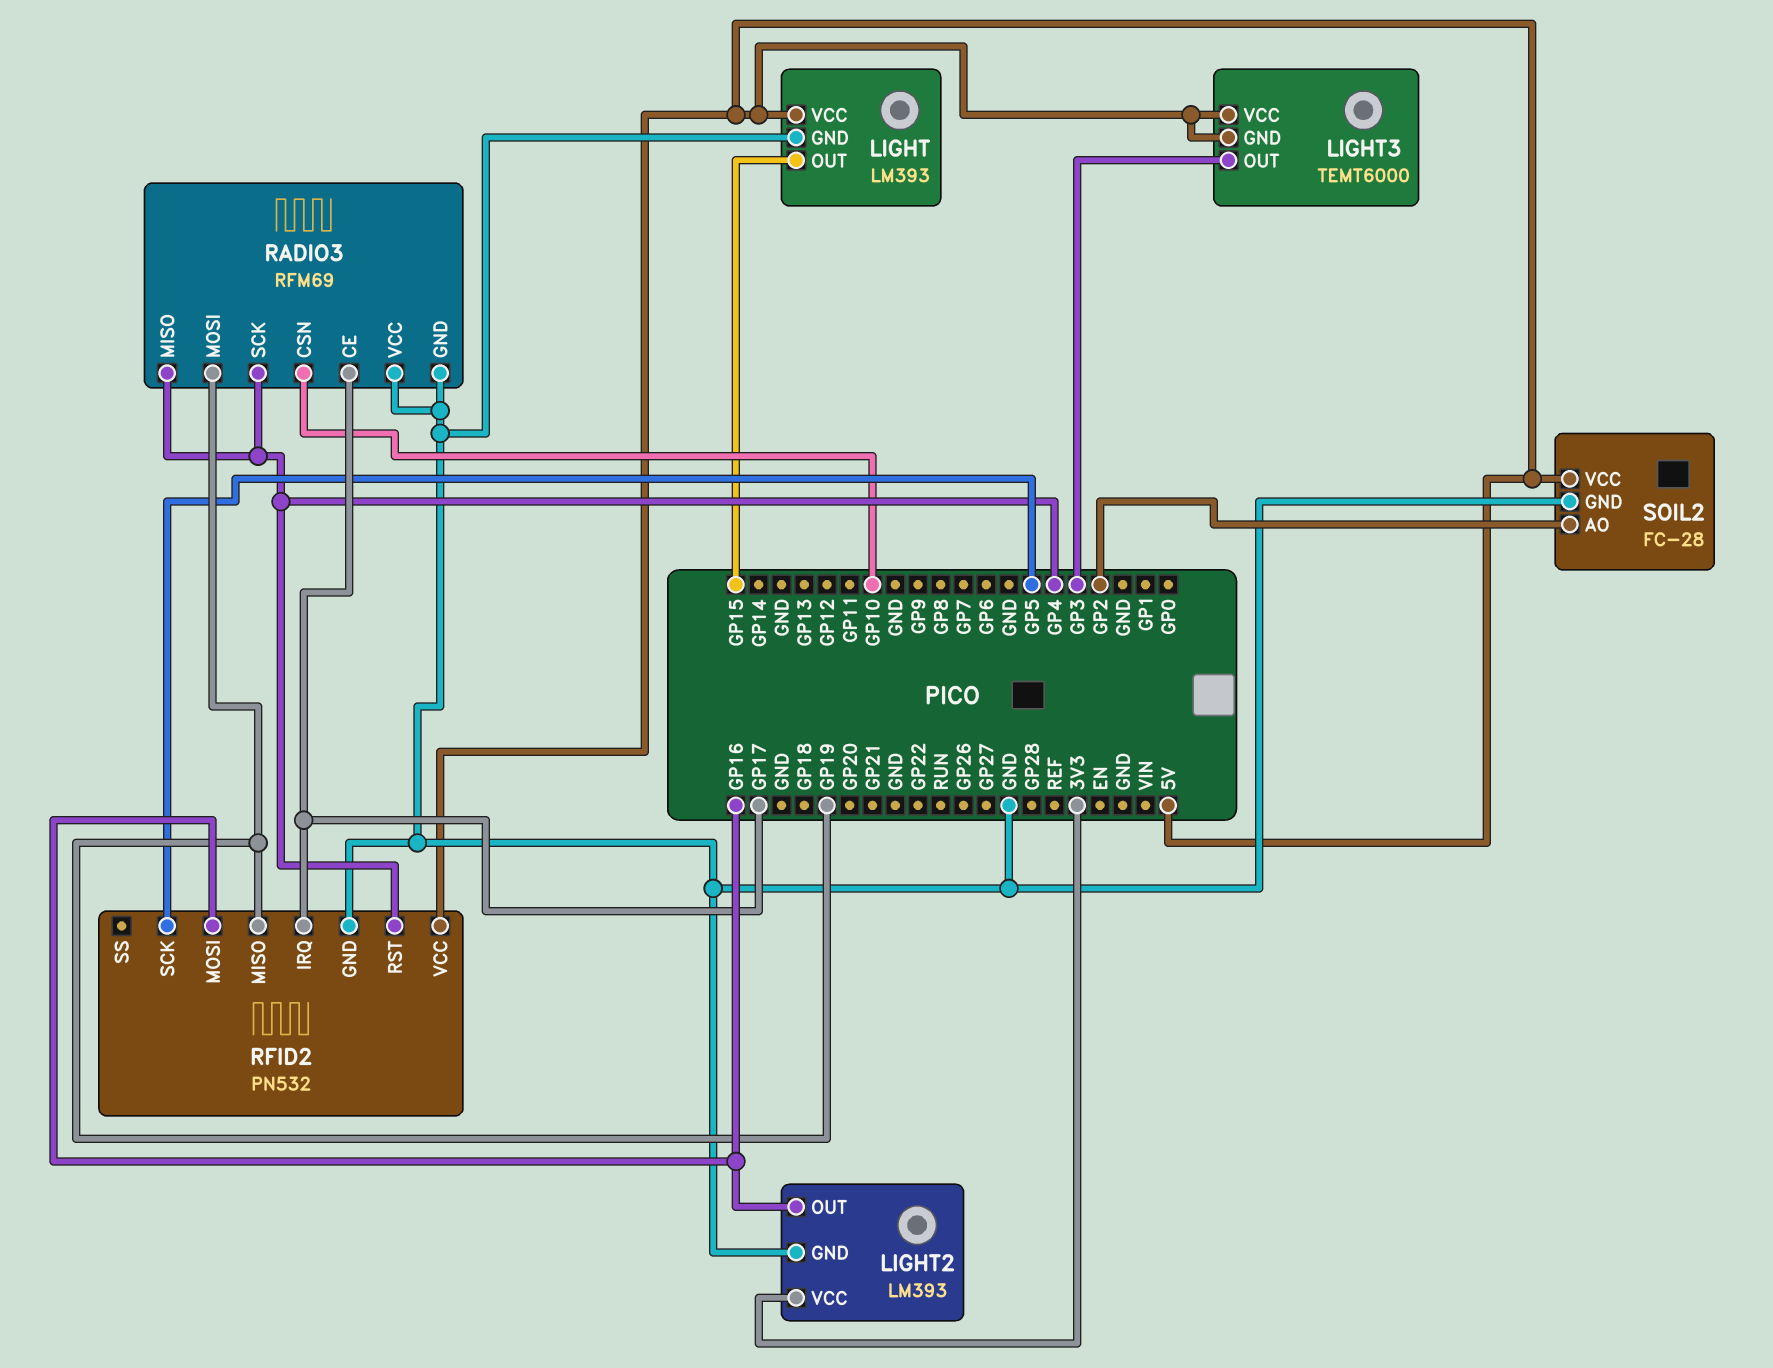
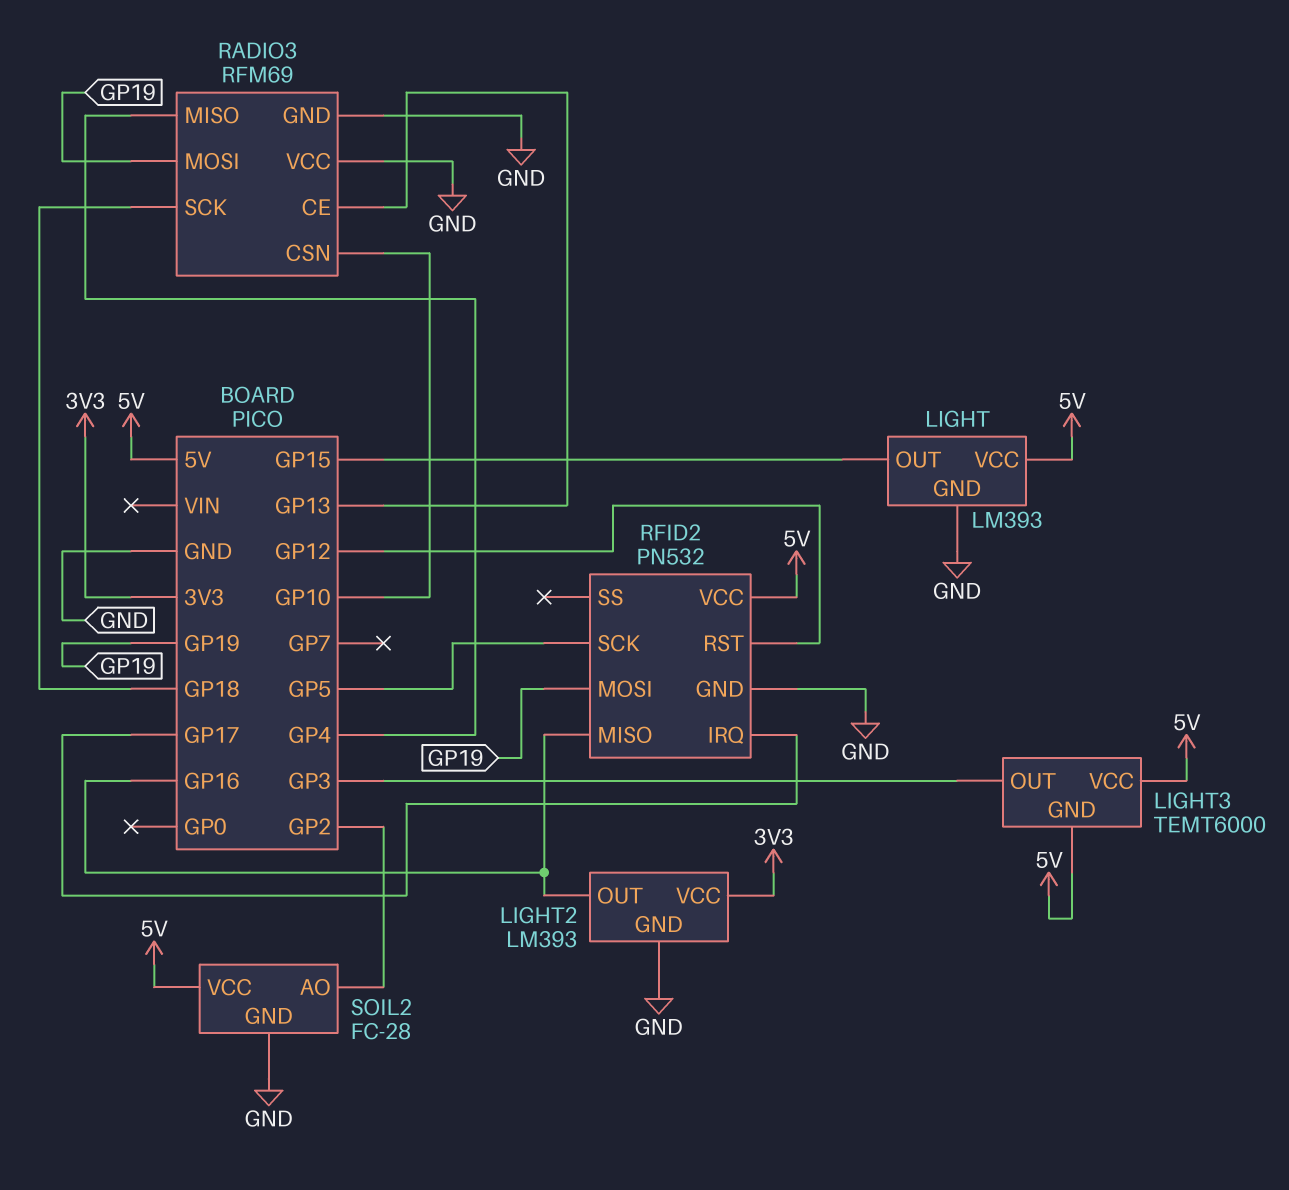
RADIO3 pin CE: GP17 -> GP13
RADIO3 pin SCK: GP4 -> GP18
RFID2 pin MISO: GP19 -> GP16
RFID2 pin MOSI: GP16 -> GP19
RFID2 pin RST: GP4 -> GP12

